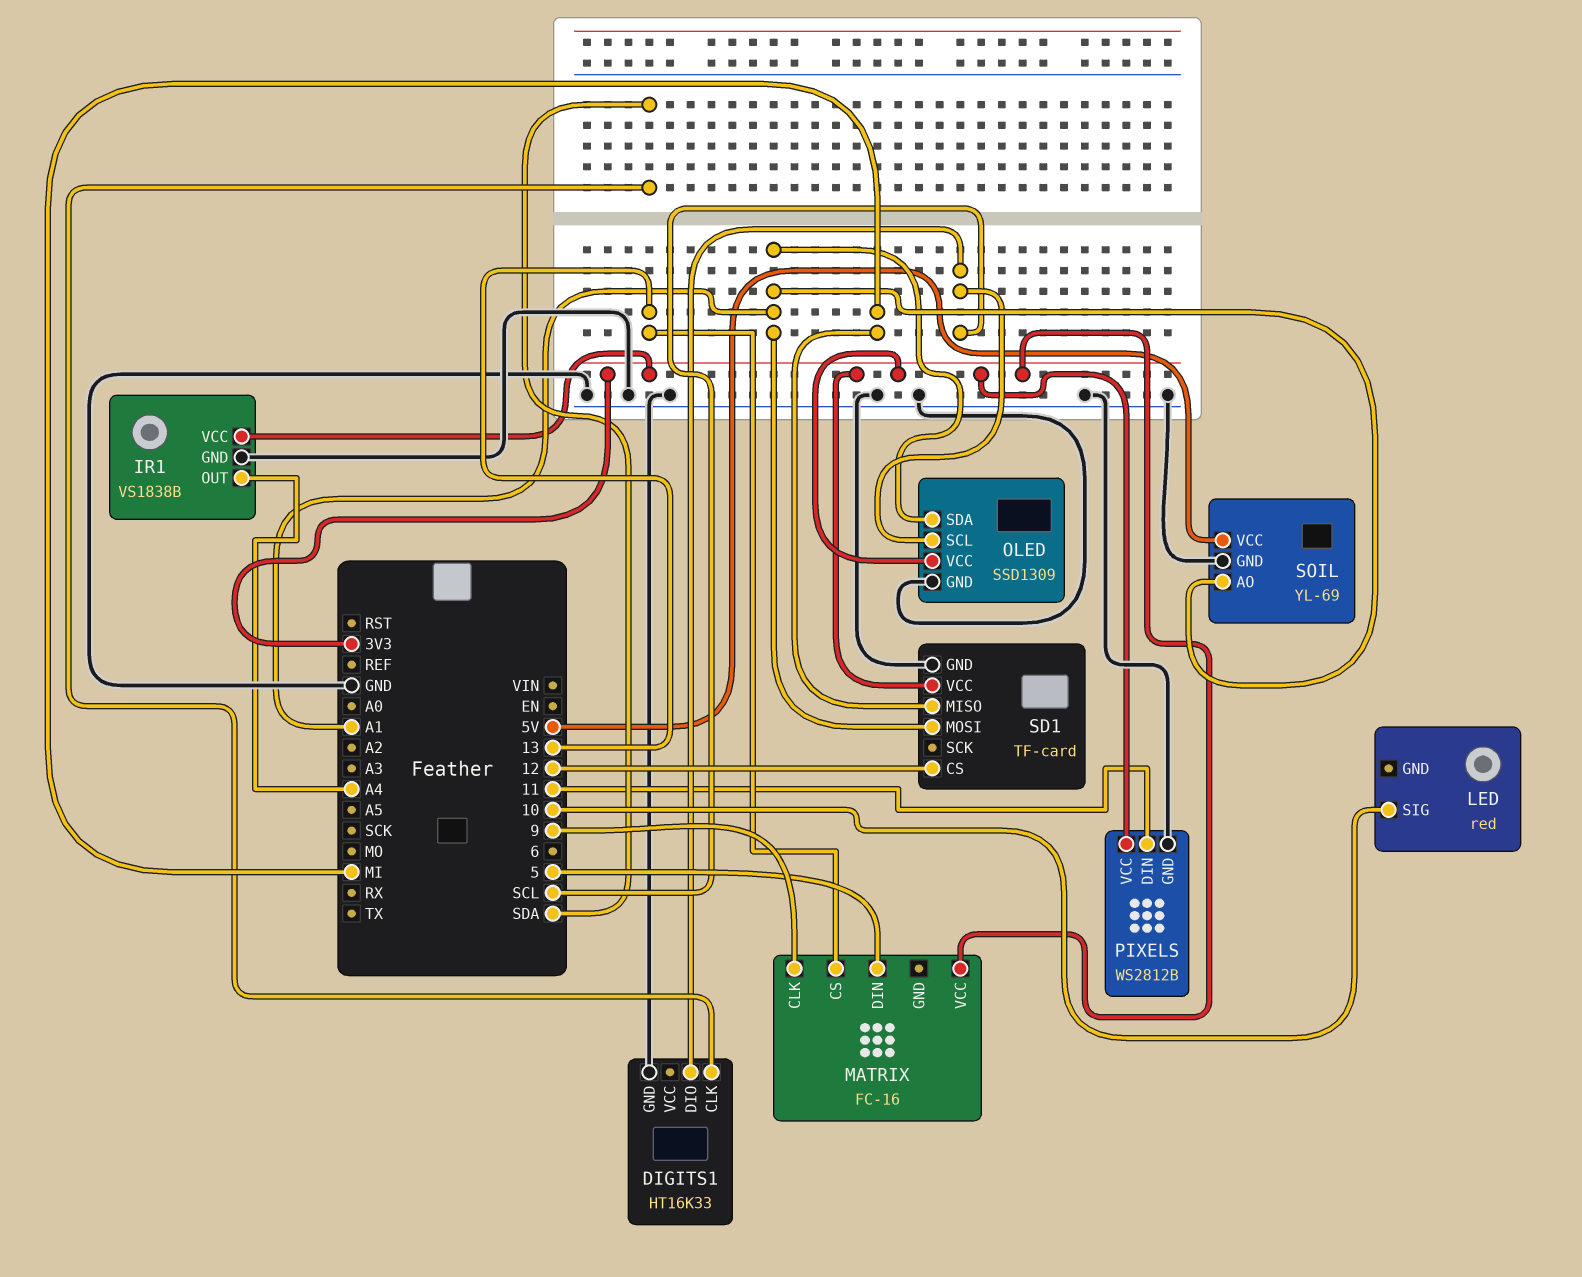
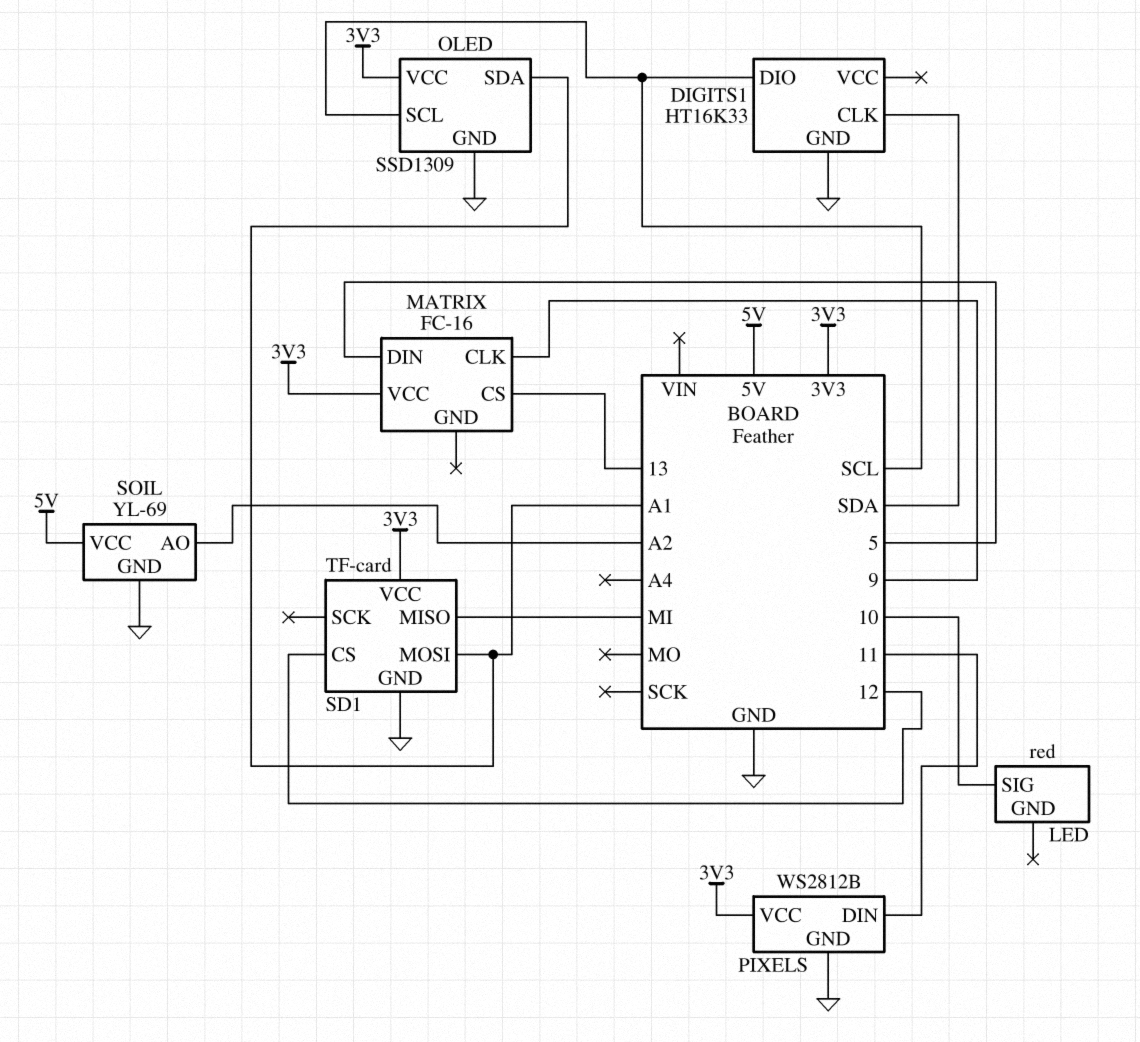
IR1: VS1838B -> none
IR1 pin GND: GND -> none
IR1 pin OUT: A4 -> none
IR1 pin VCC: 3V3 -> none
SOIL pin AO: A1 -> A2

